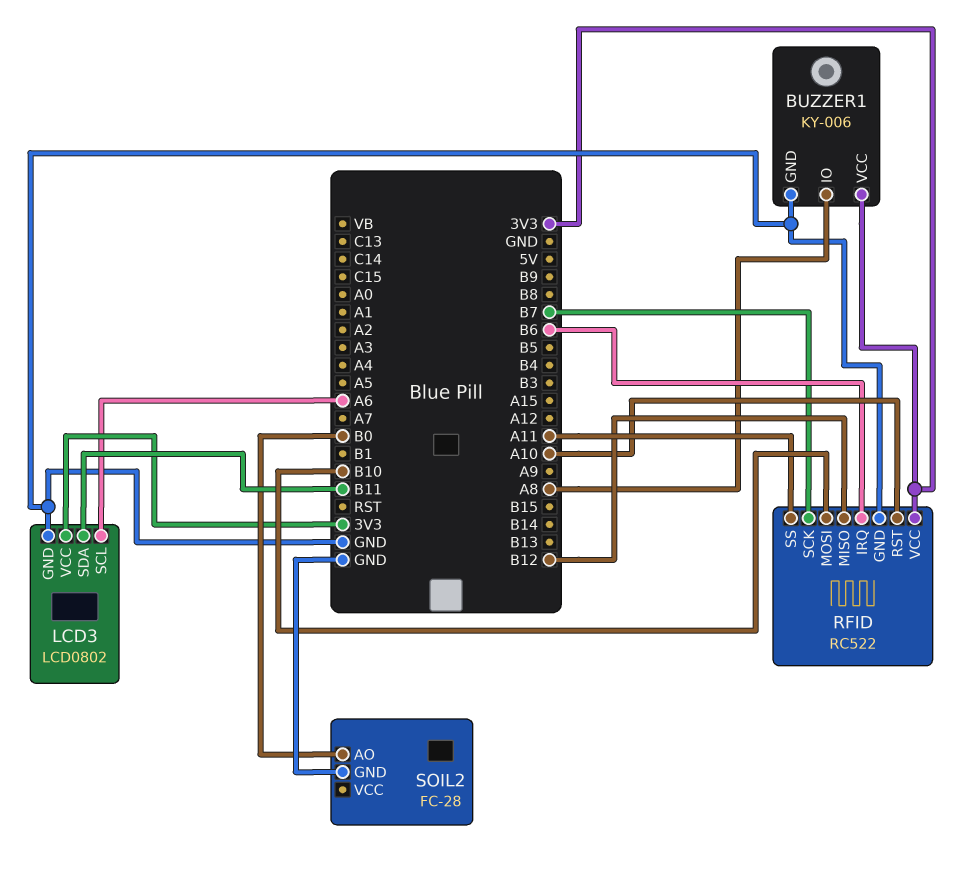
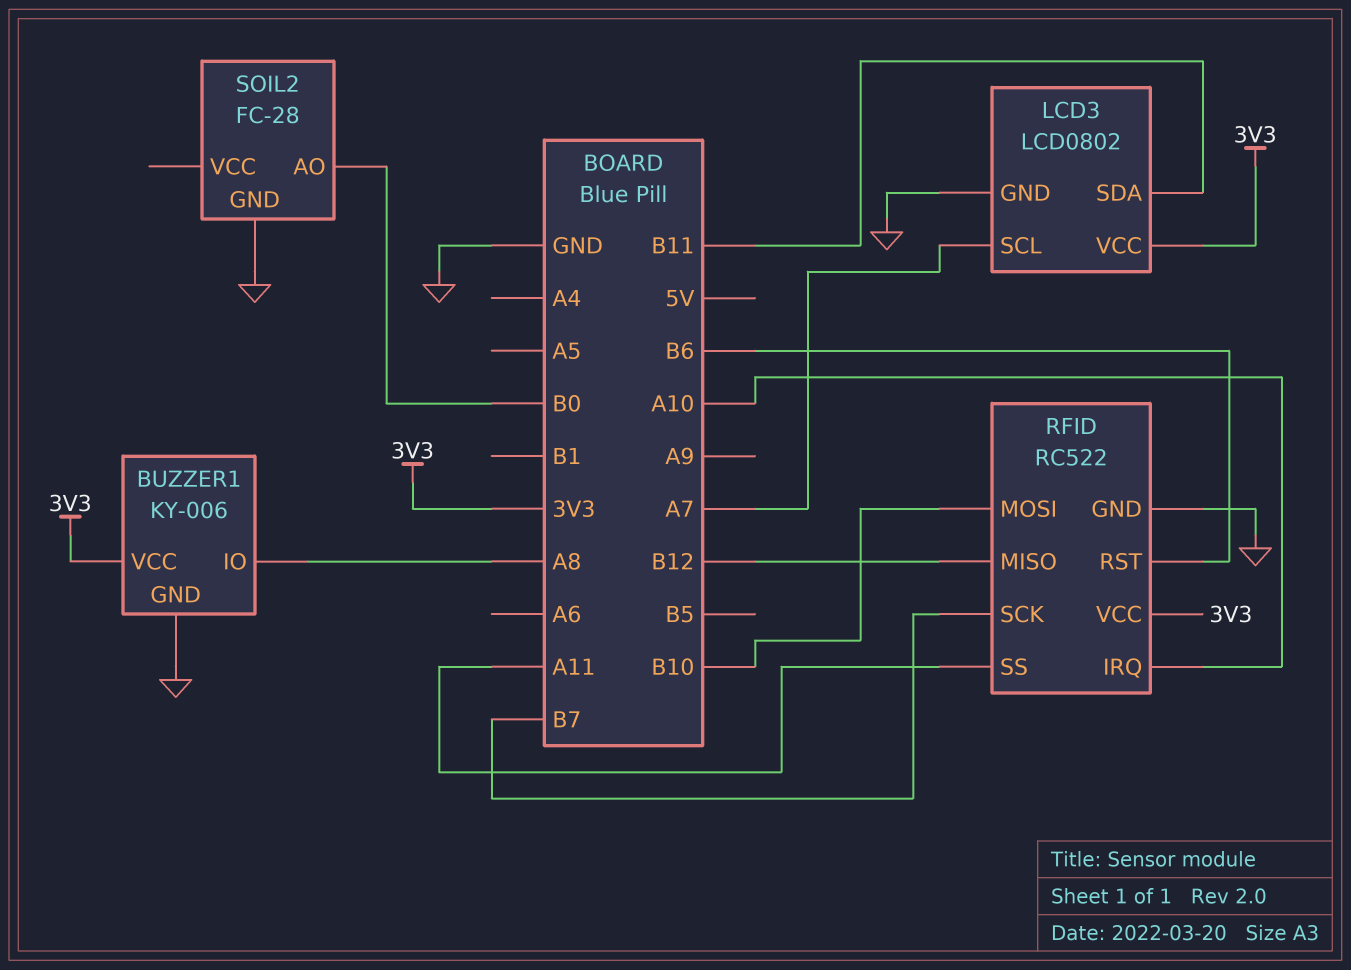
LCD3 pin SCL: A6 -> A7
RFID pin IRQ: B6 -> A10
RFID pin RST: A10 -> B6

